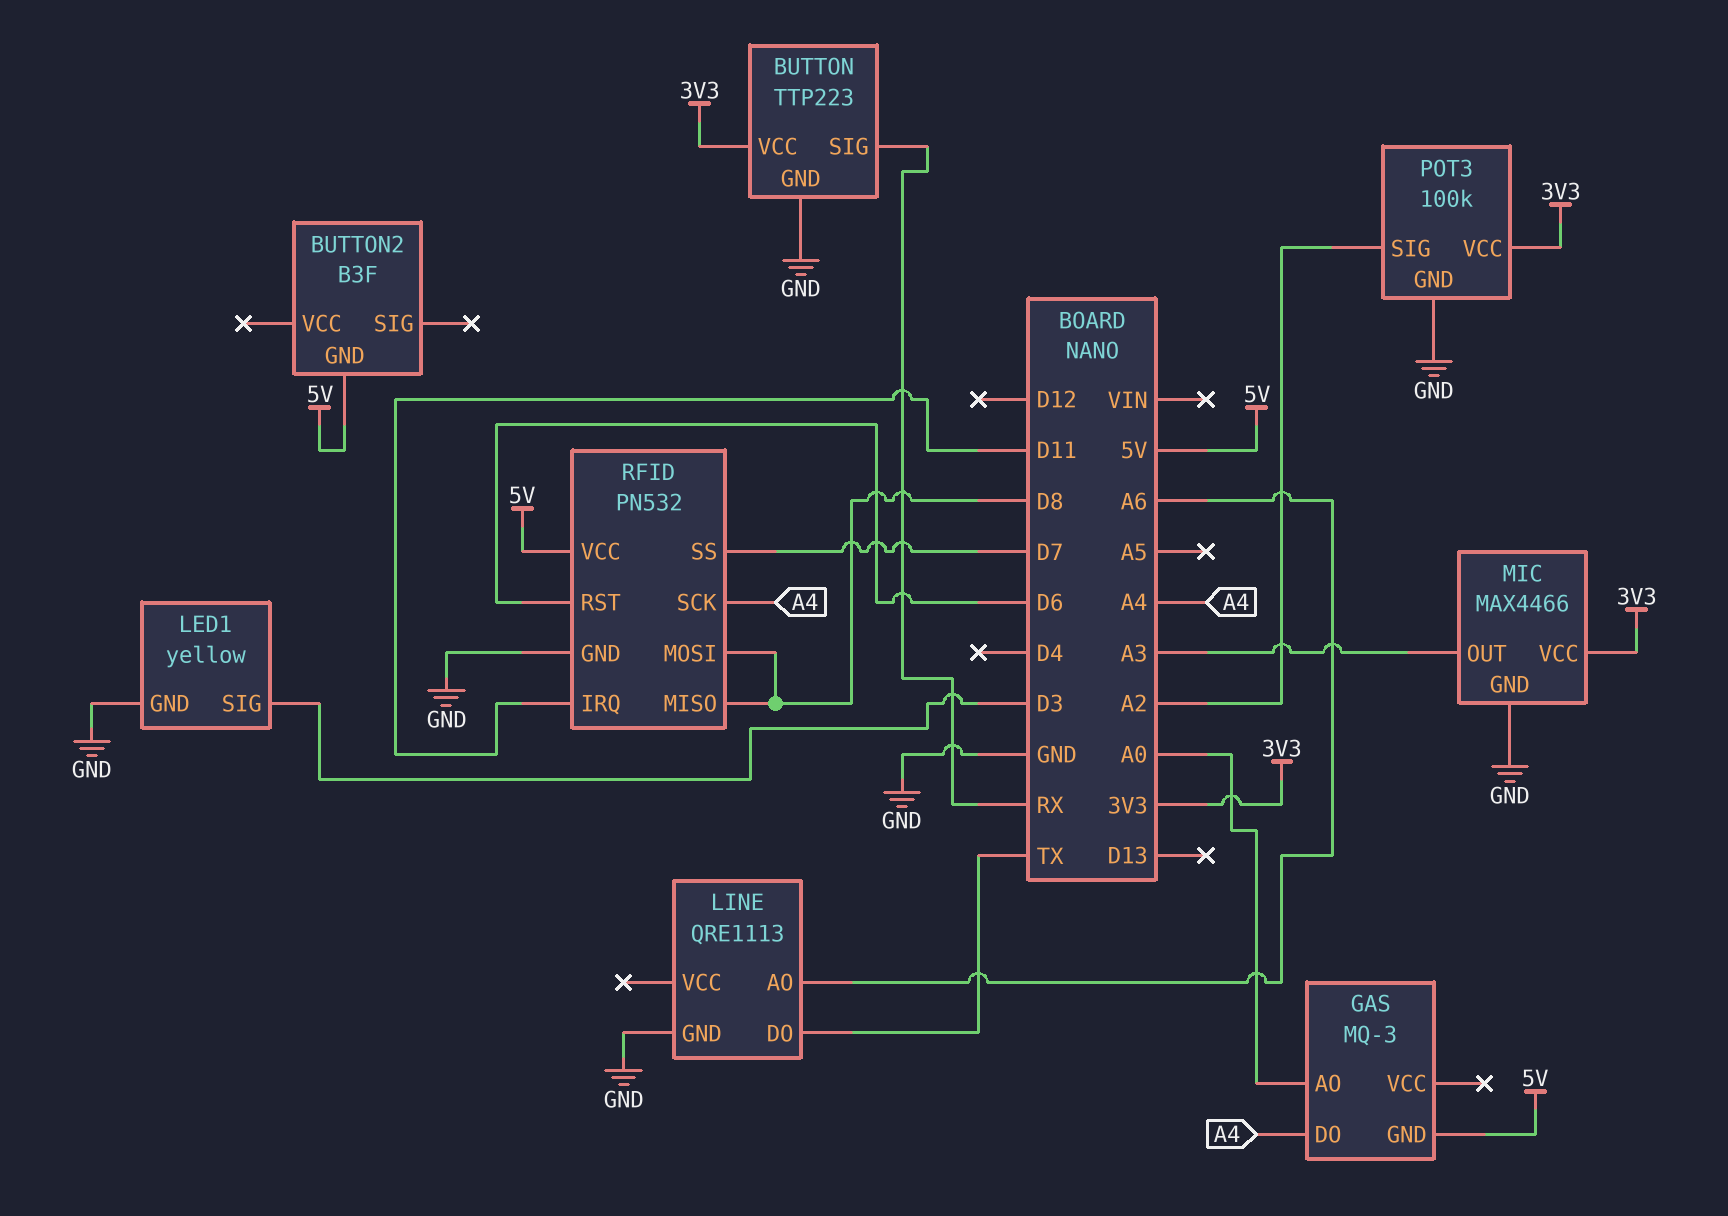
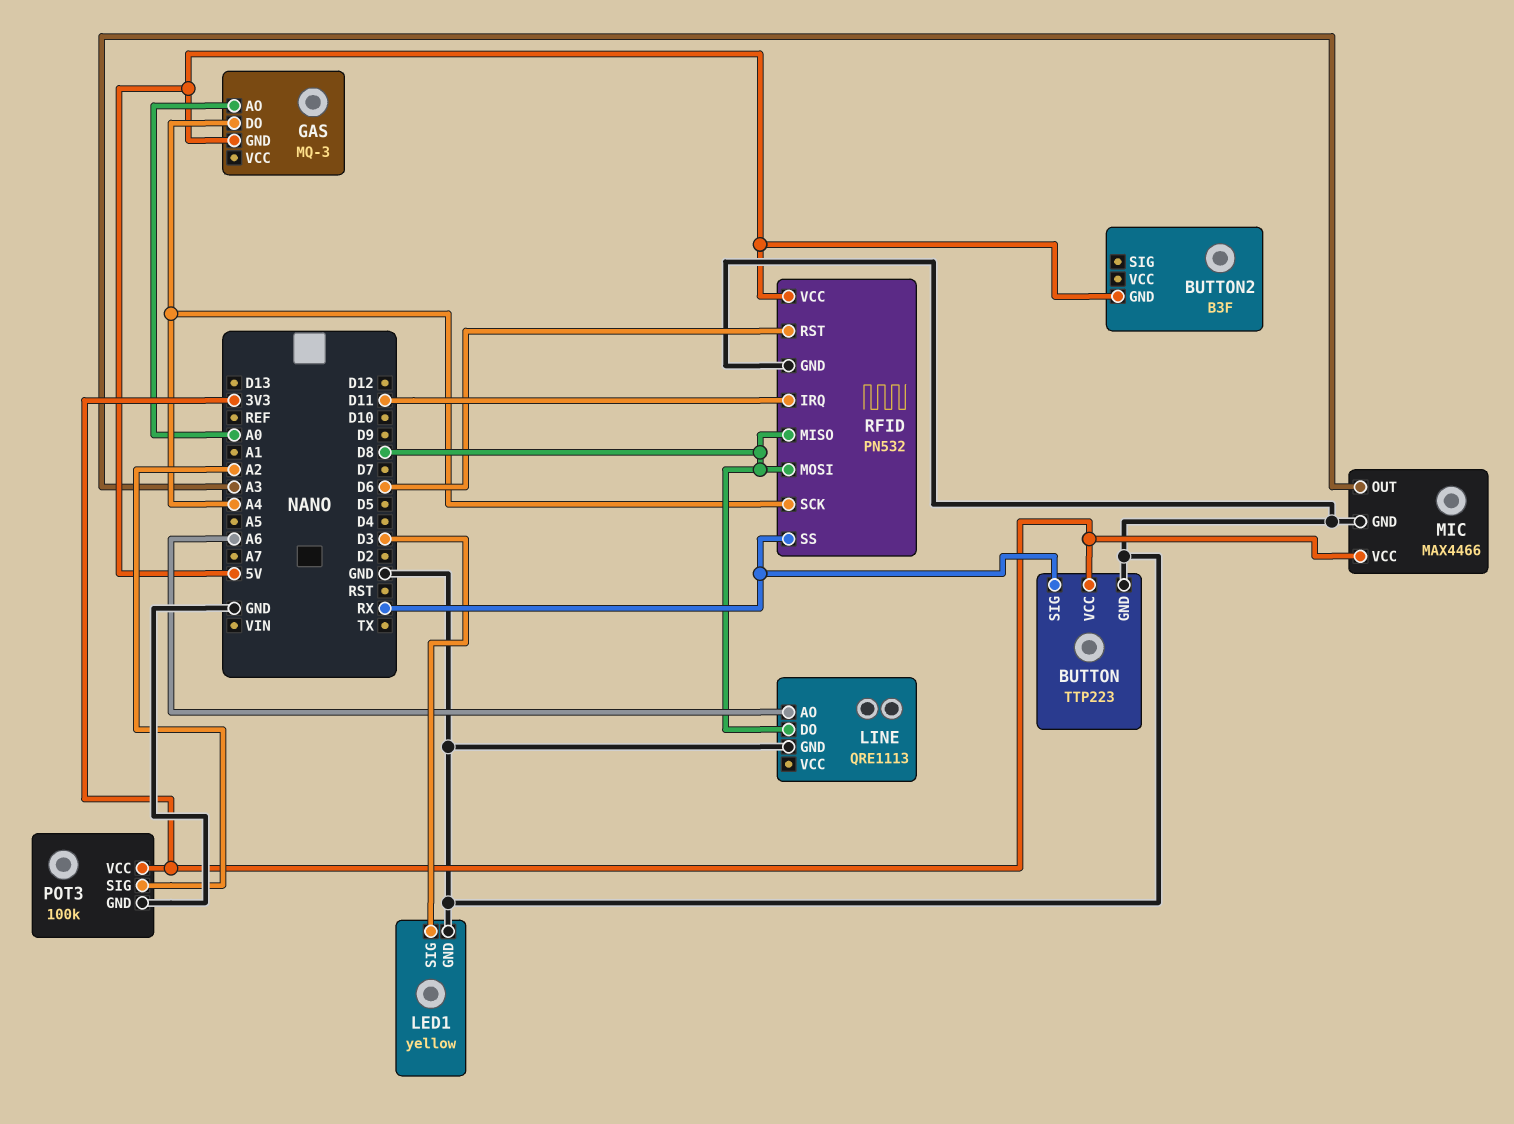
LINE pin DO: TX -> D8
RFID pin SS: D7 -> RX

